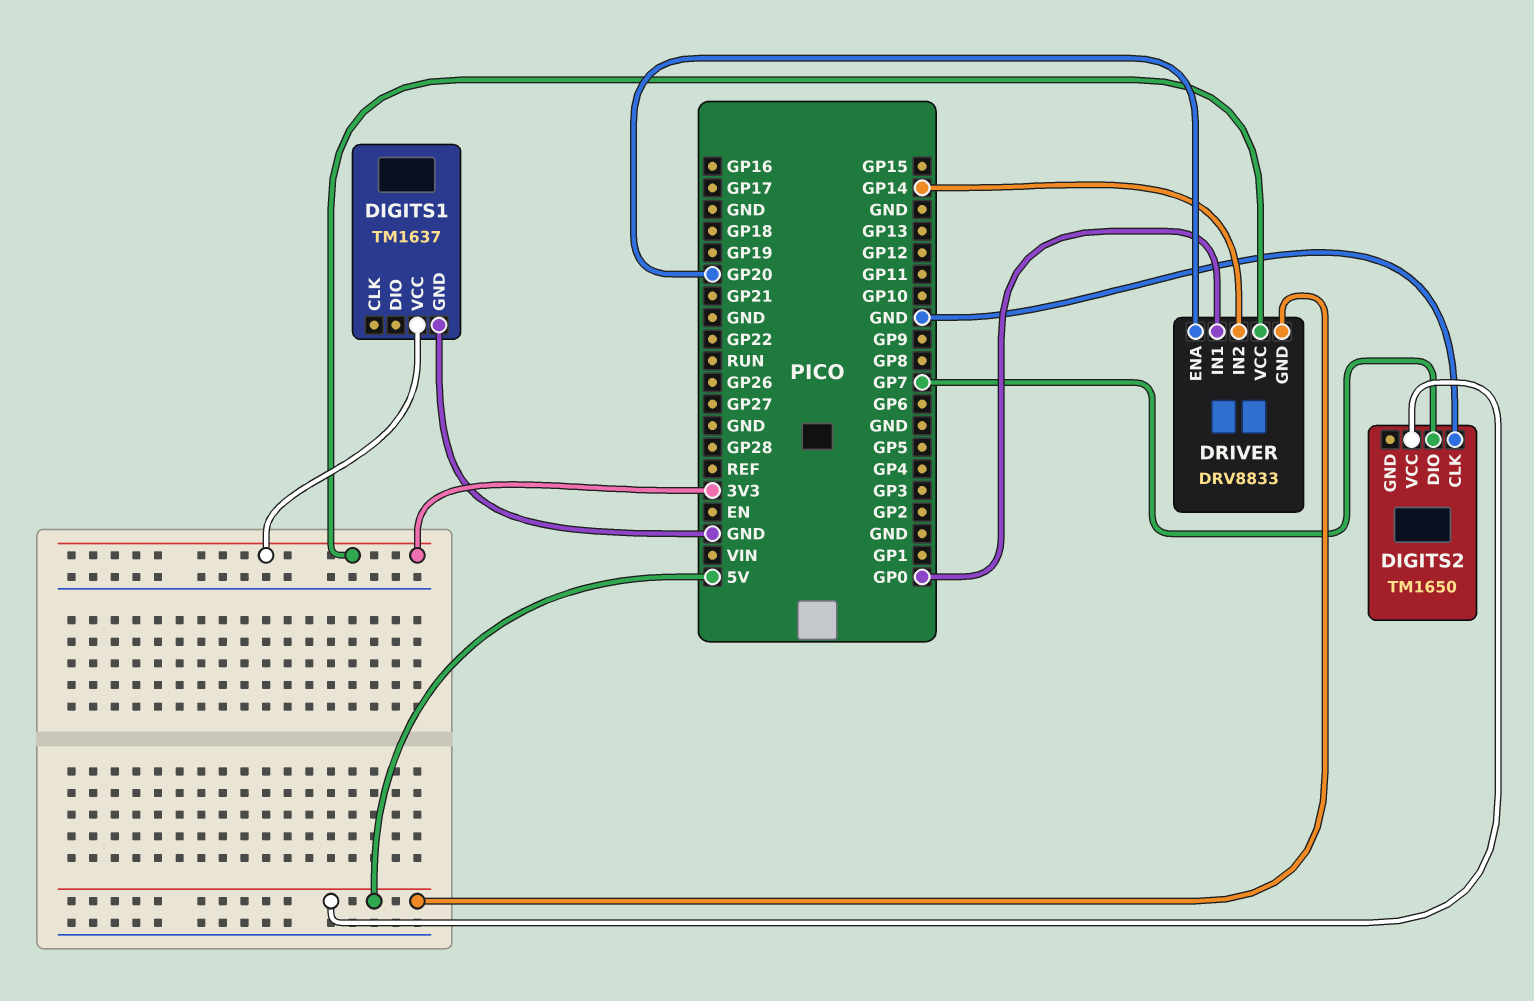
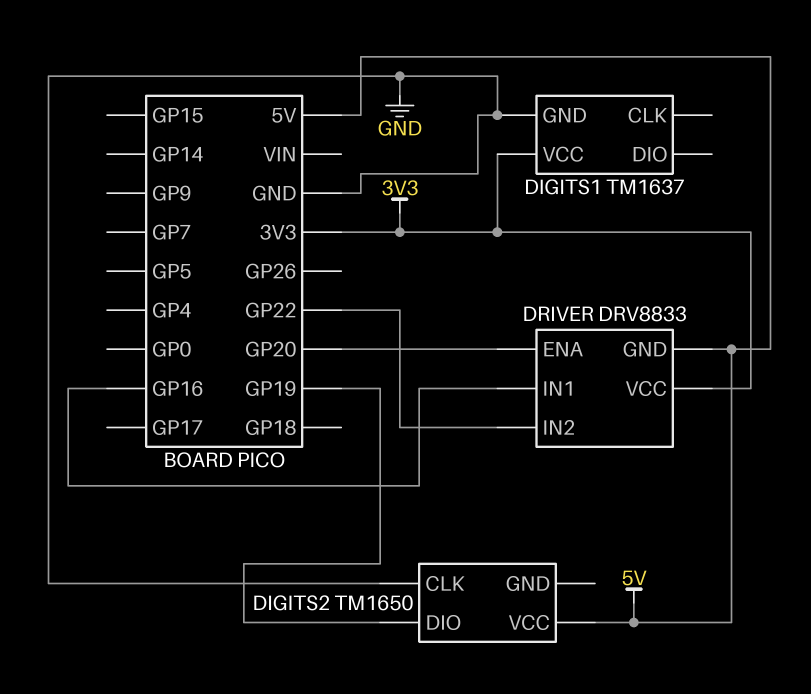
DIGITS2 pin DIO: GP7 -> GP19
DRIVER pin IN1: GP0 -> GP16
DRIVER pin IN2: GP14 -> GP22

